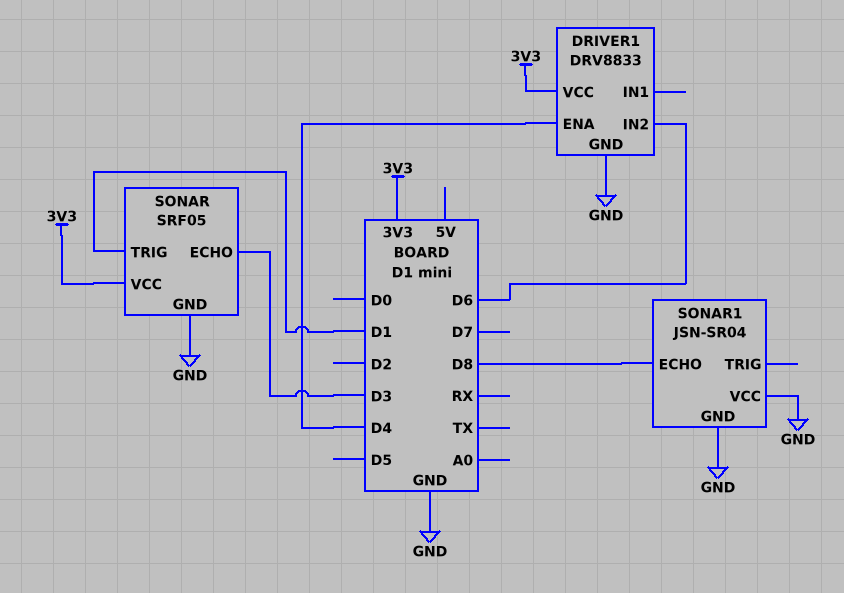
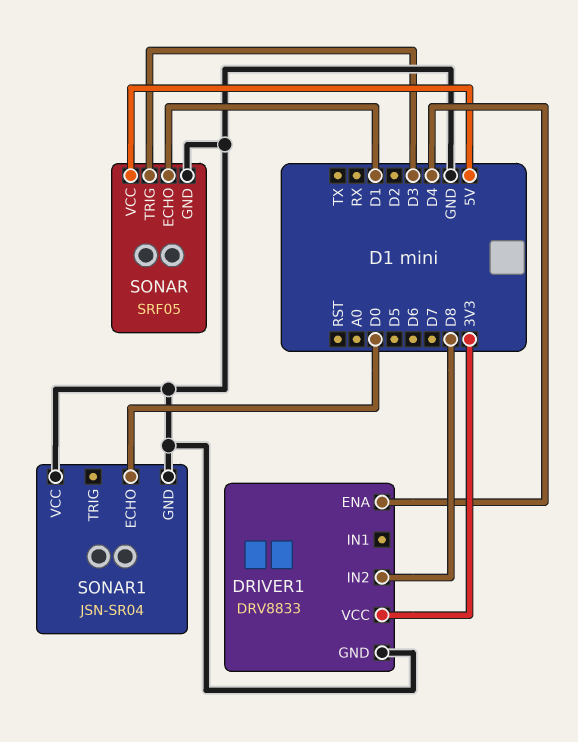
DRIVER1 pin IN2: D6 -> D8
SONAR pin ECHO: D3 -> D1
SONAR pin TRIG: D1 -> D3
SONAR pin VCC: 3V3 -> 5V
SONAR1 pin ECHO: D8 -> D0

